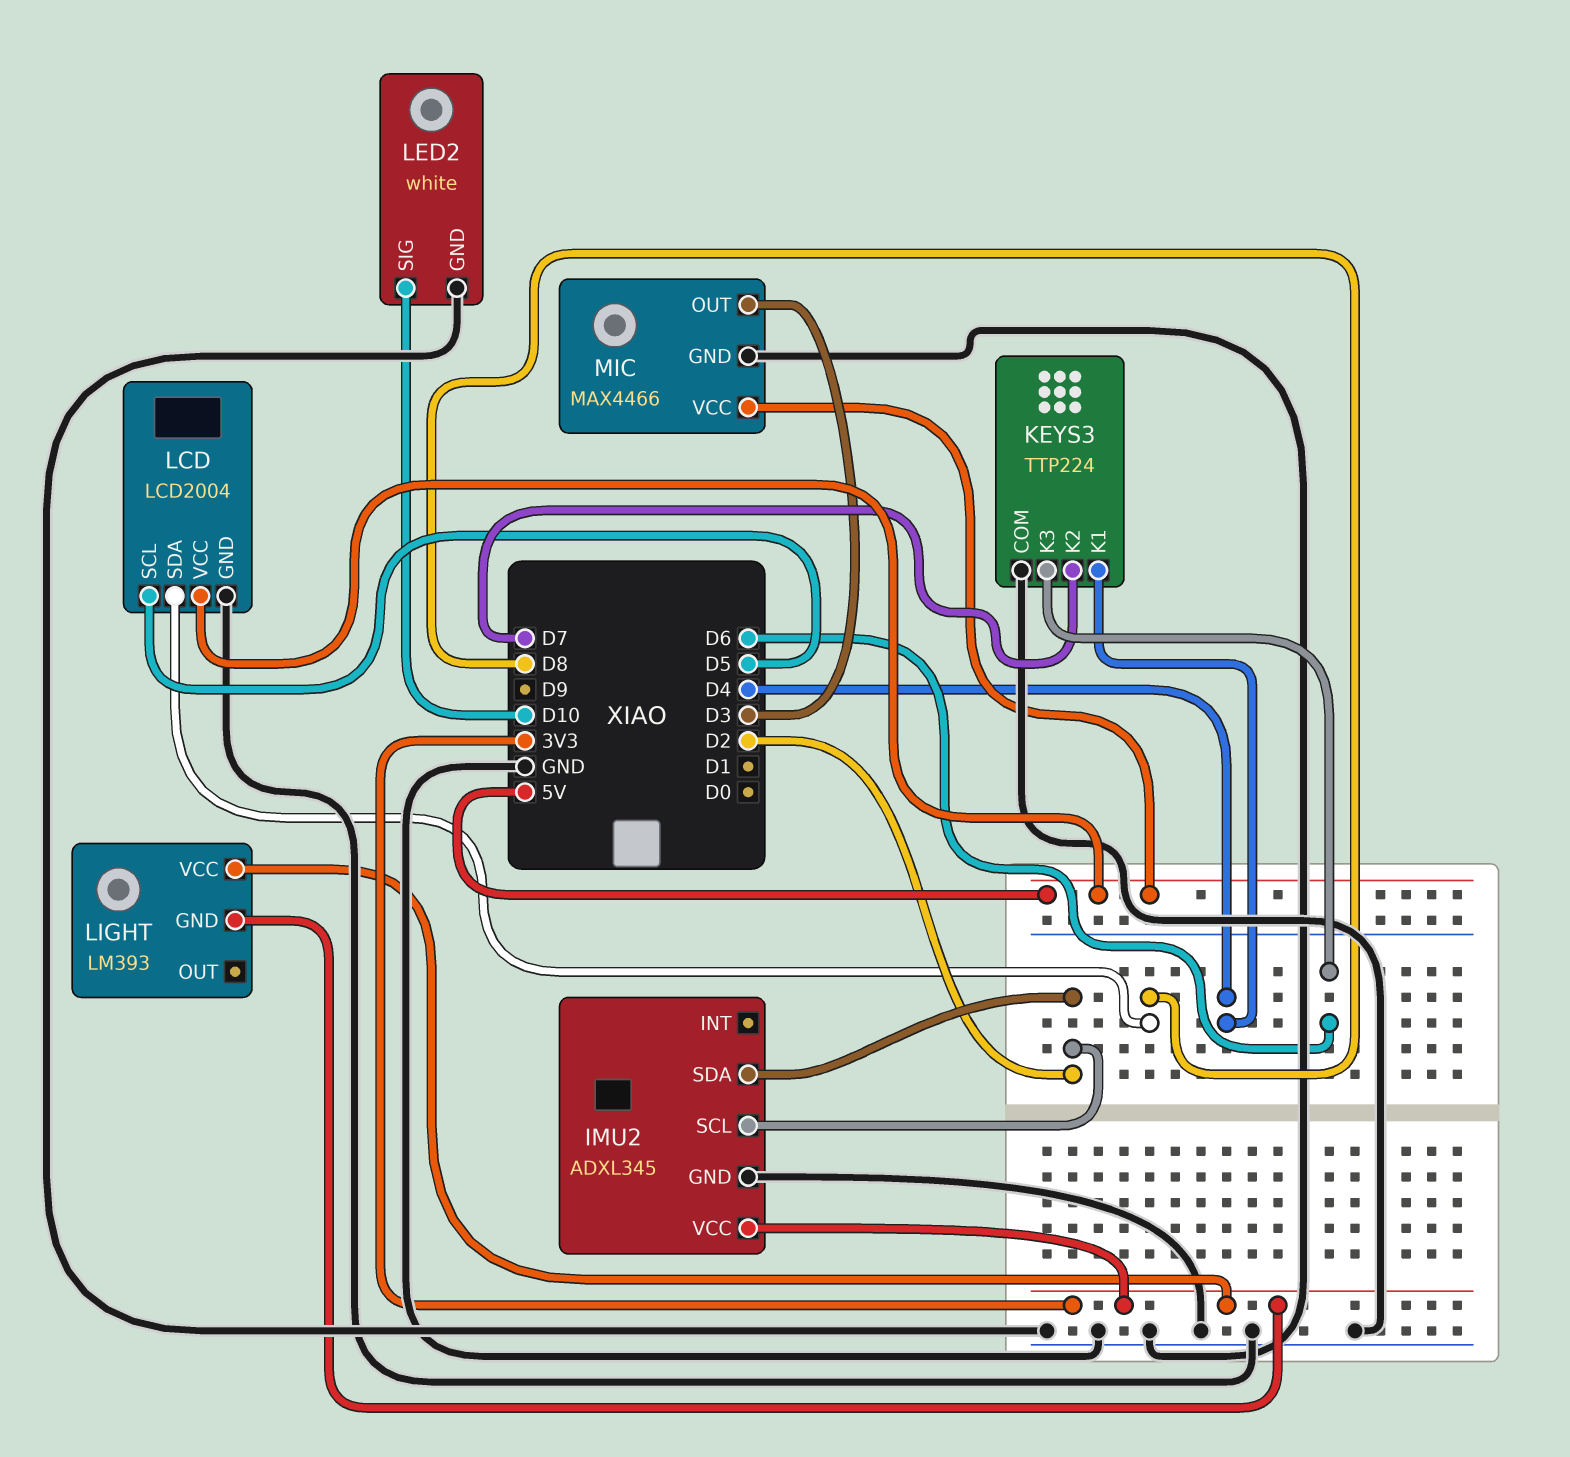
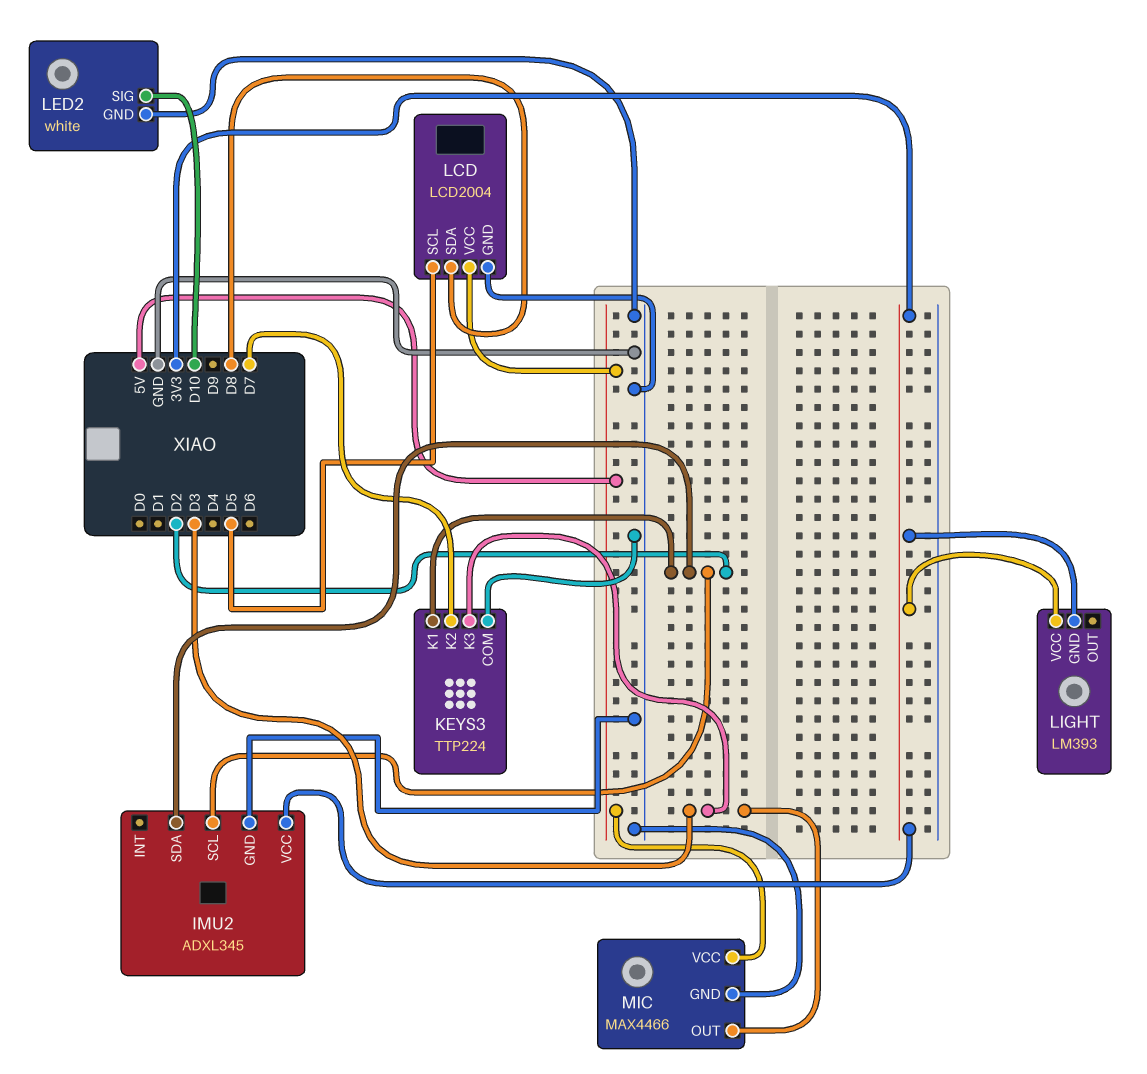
KEYS3 pin K1: D4 -> D2
KEYS3 pin K3: D6 -> D3

